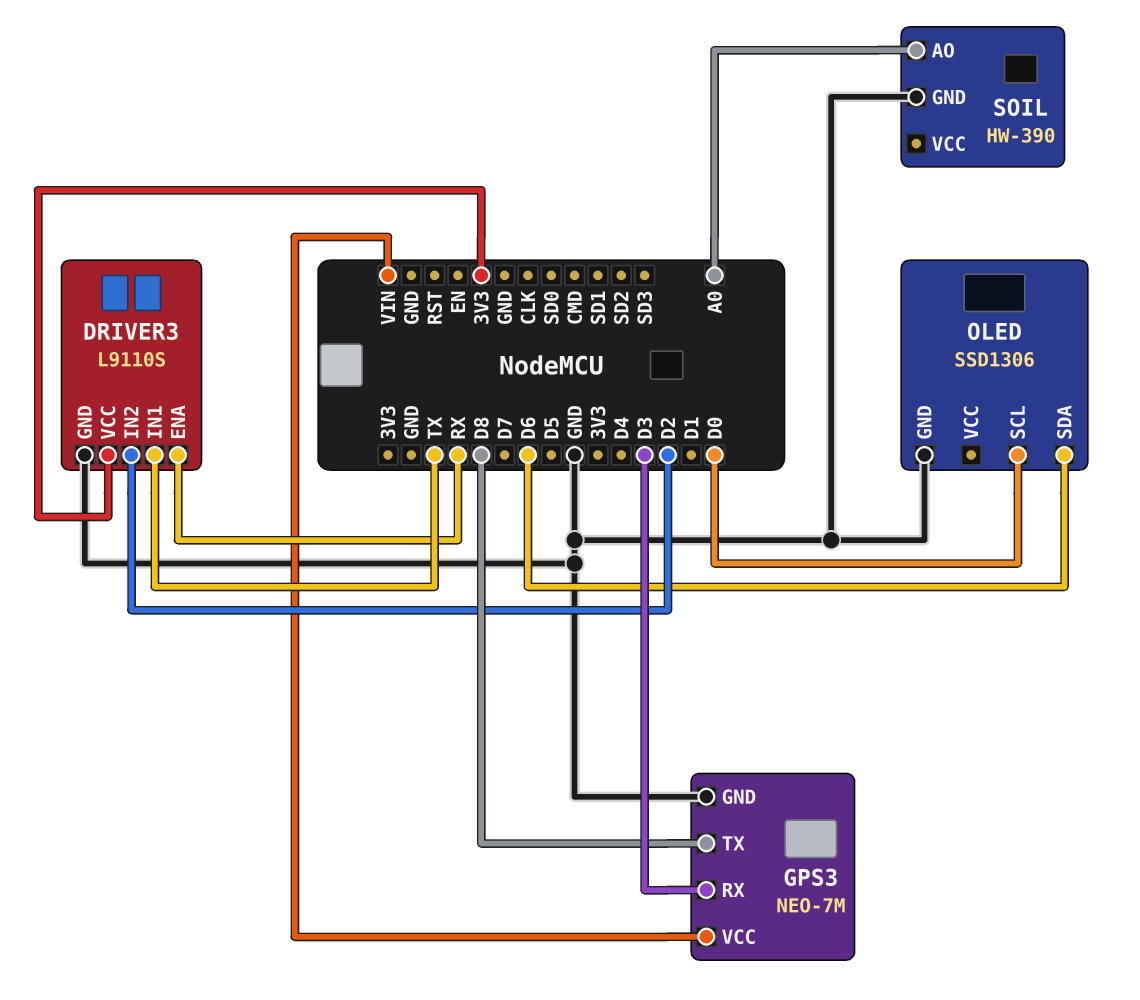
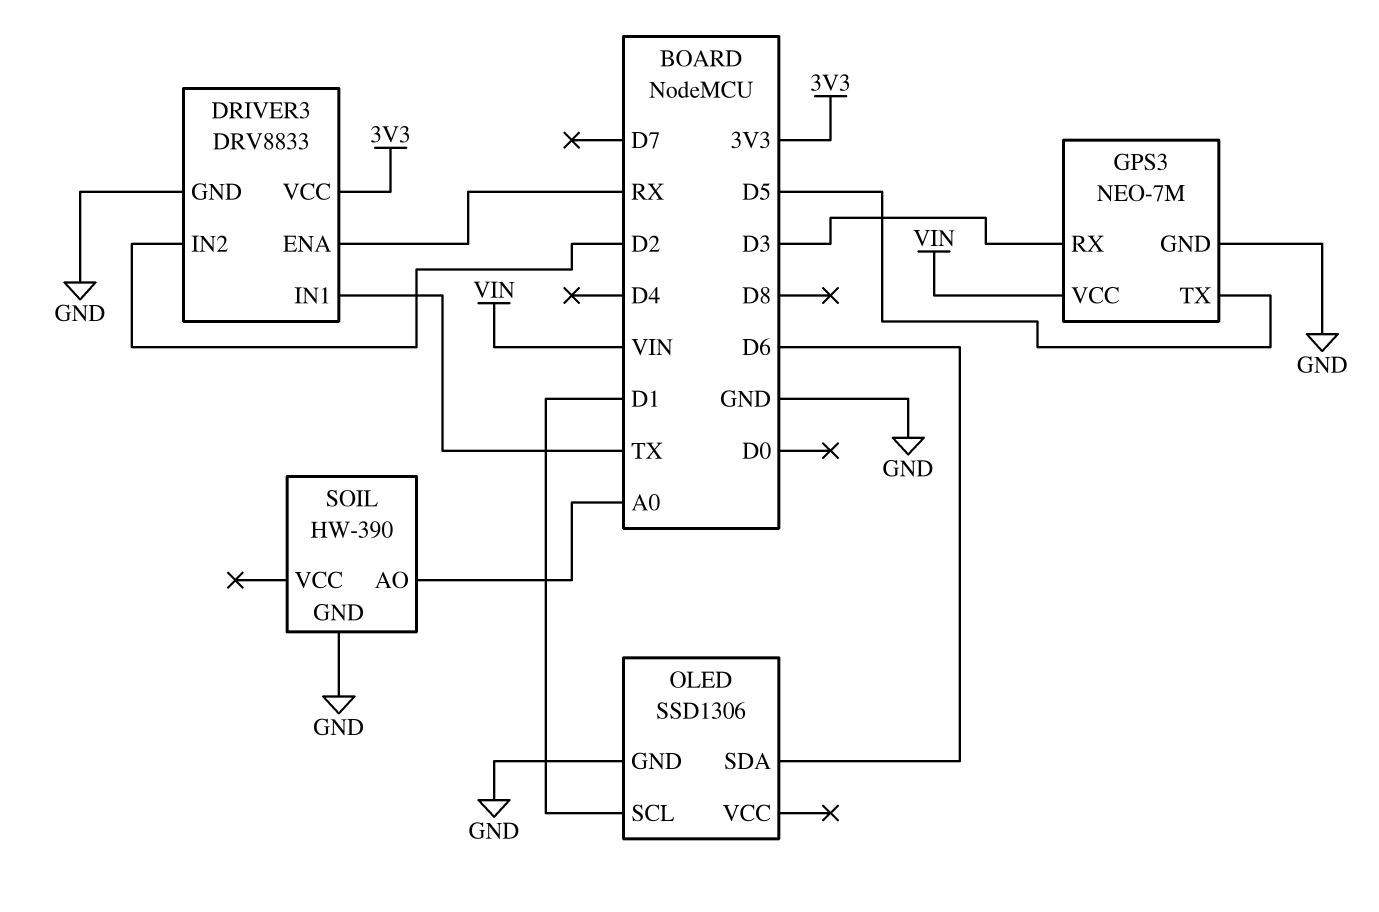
DRIVER3: L9110S -> DRV8833
GPS3 pin TX: D8 -> D5
OLED pin SCL: D0 -> D1

